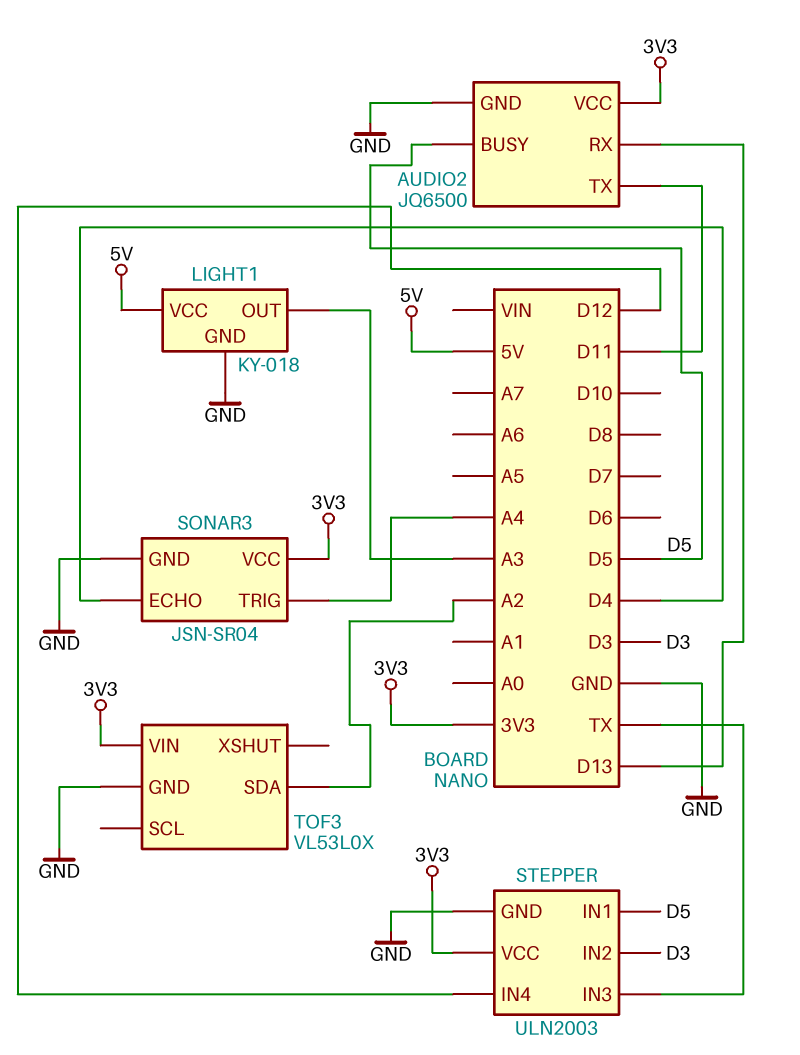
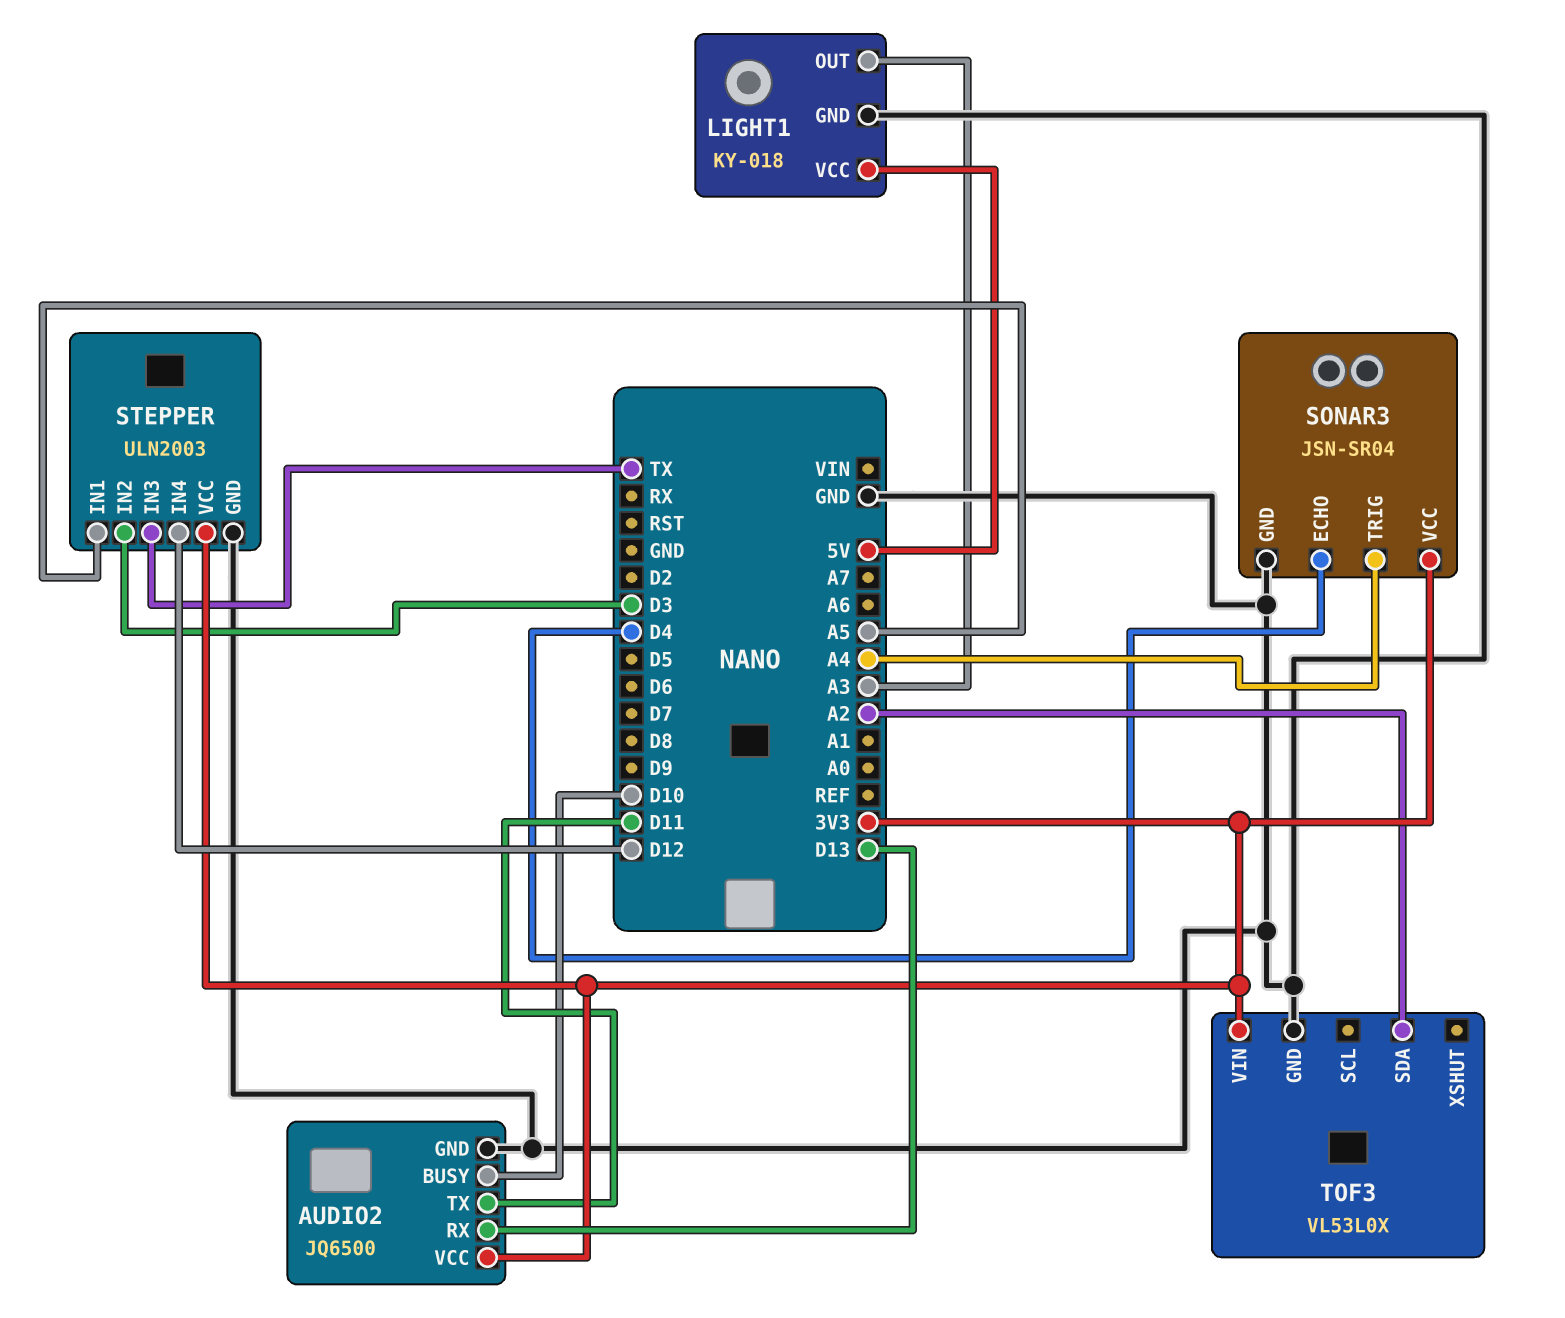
AUDIO2 pin BUSY: D5 -> D10
STEPPER pin IN1: D5 -> A5

